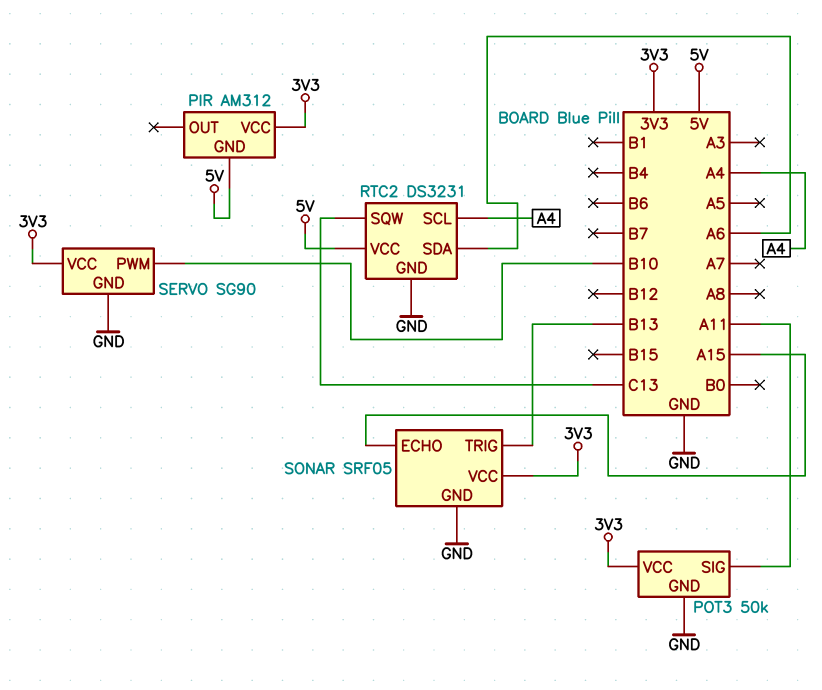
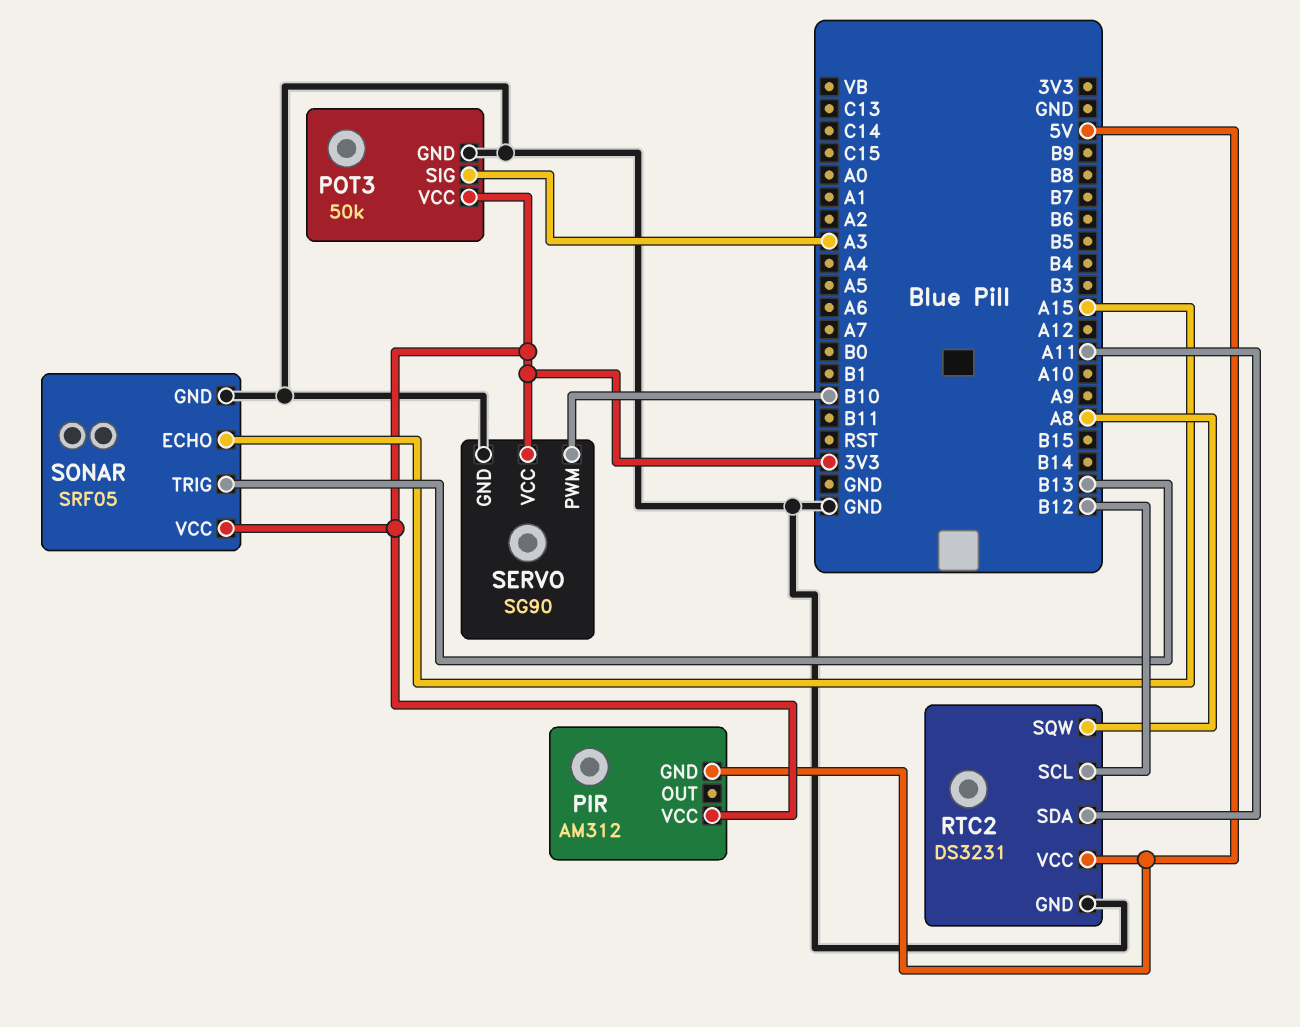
POT3 pin SIG: A11 -> A3
RTC2 pin SCL: A4 -> B12
RTC2 pin SDA: A6 -> A11
RTC2 pin SQW: C13 -> A8

